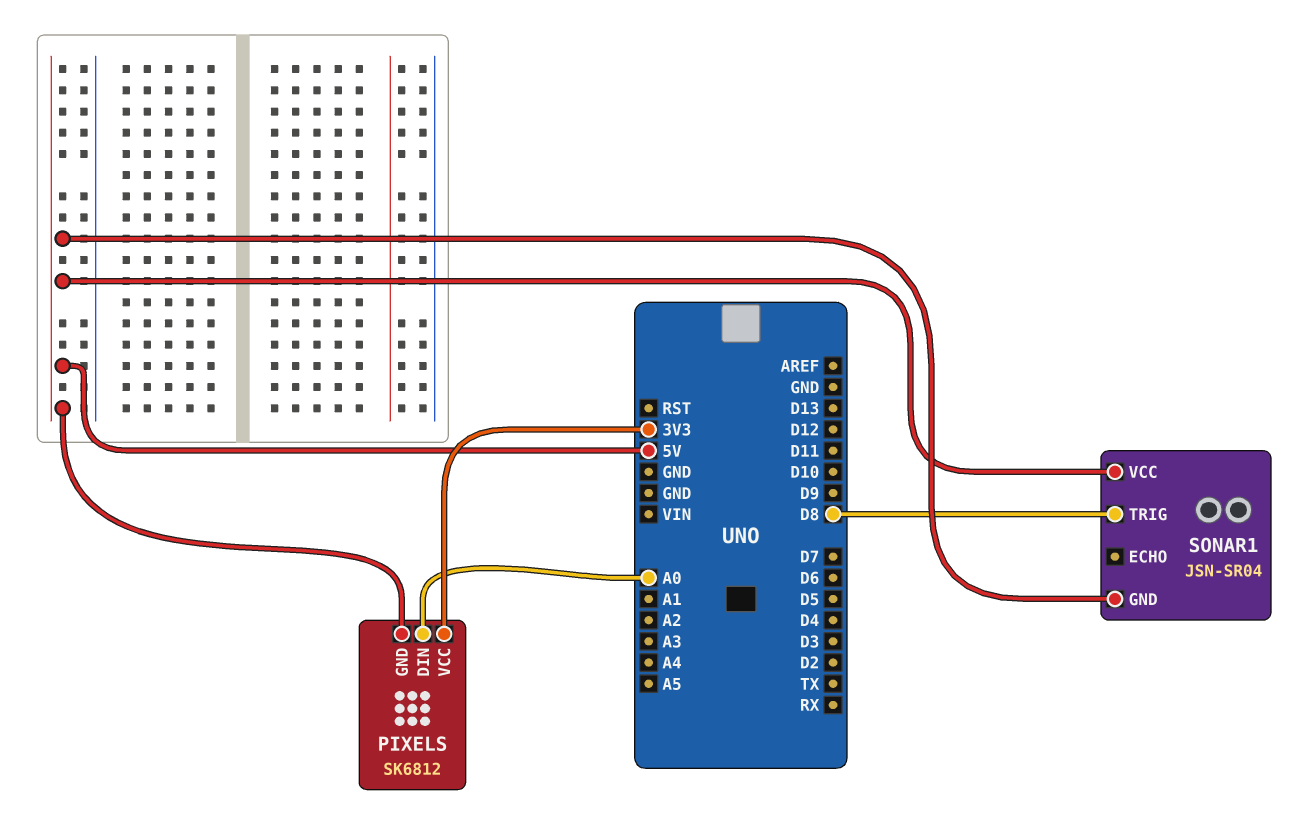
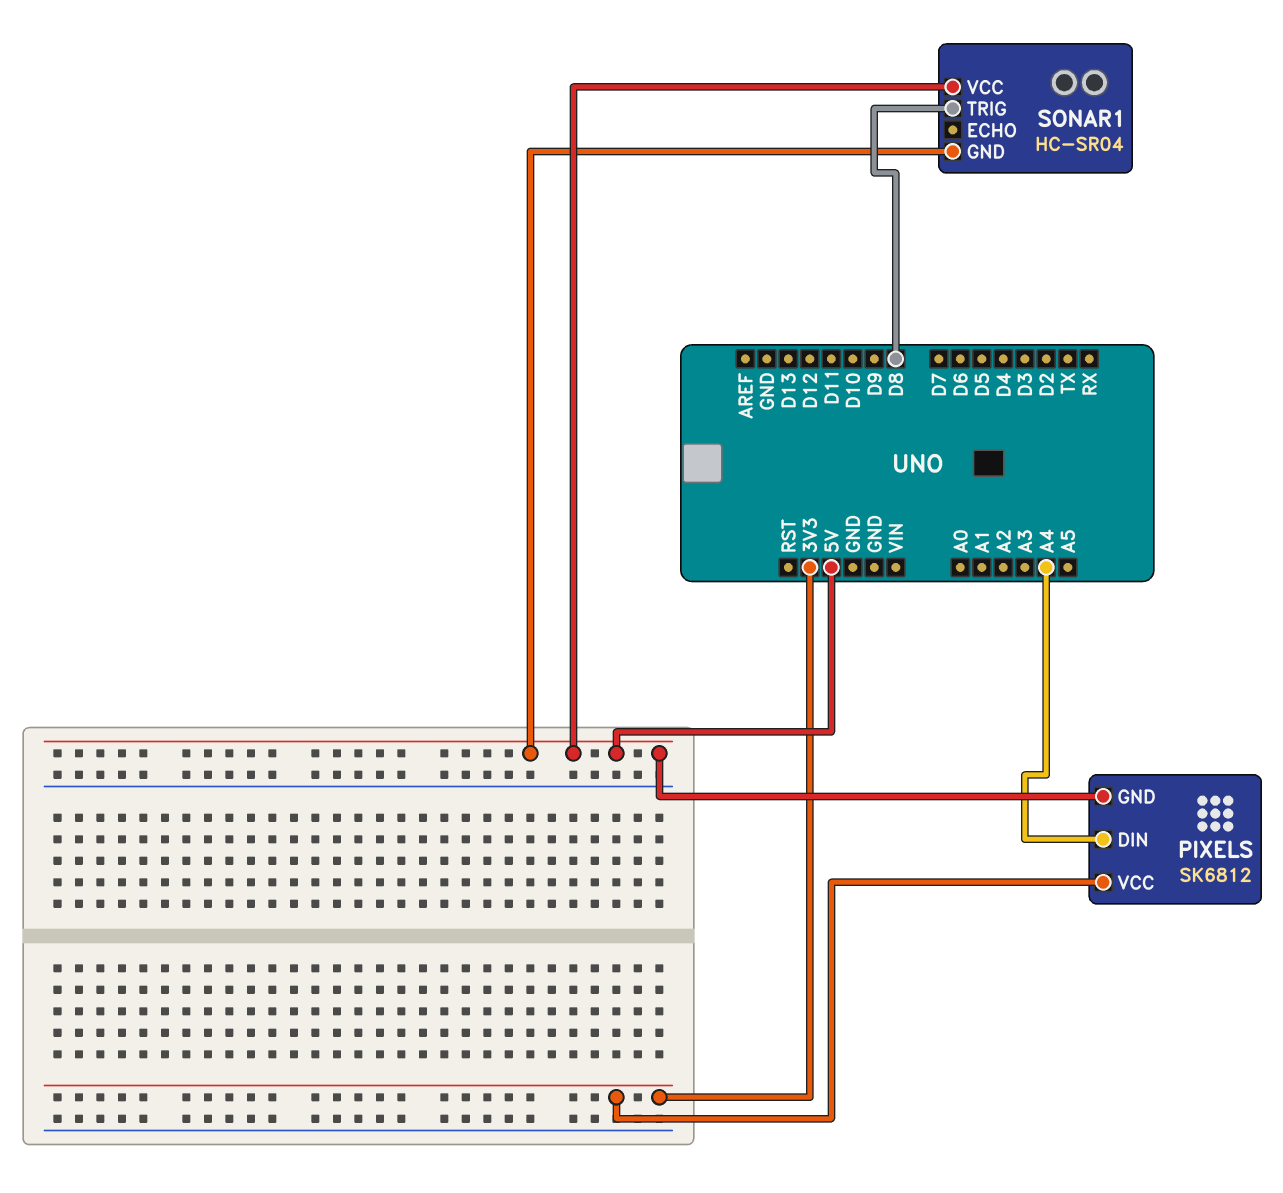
PIXELS pin DIN: A0 -> A4
SONAR1: JSN-SR04 -> HC-SR04

